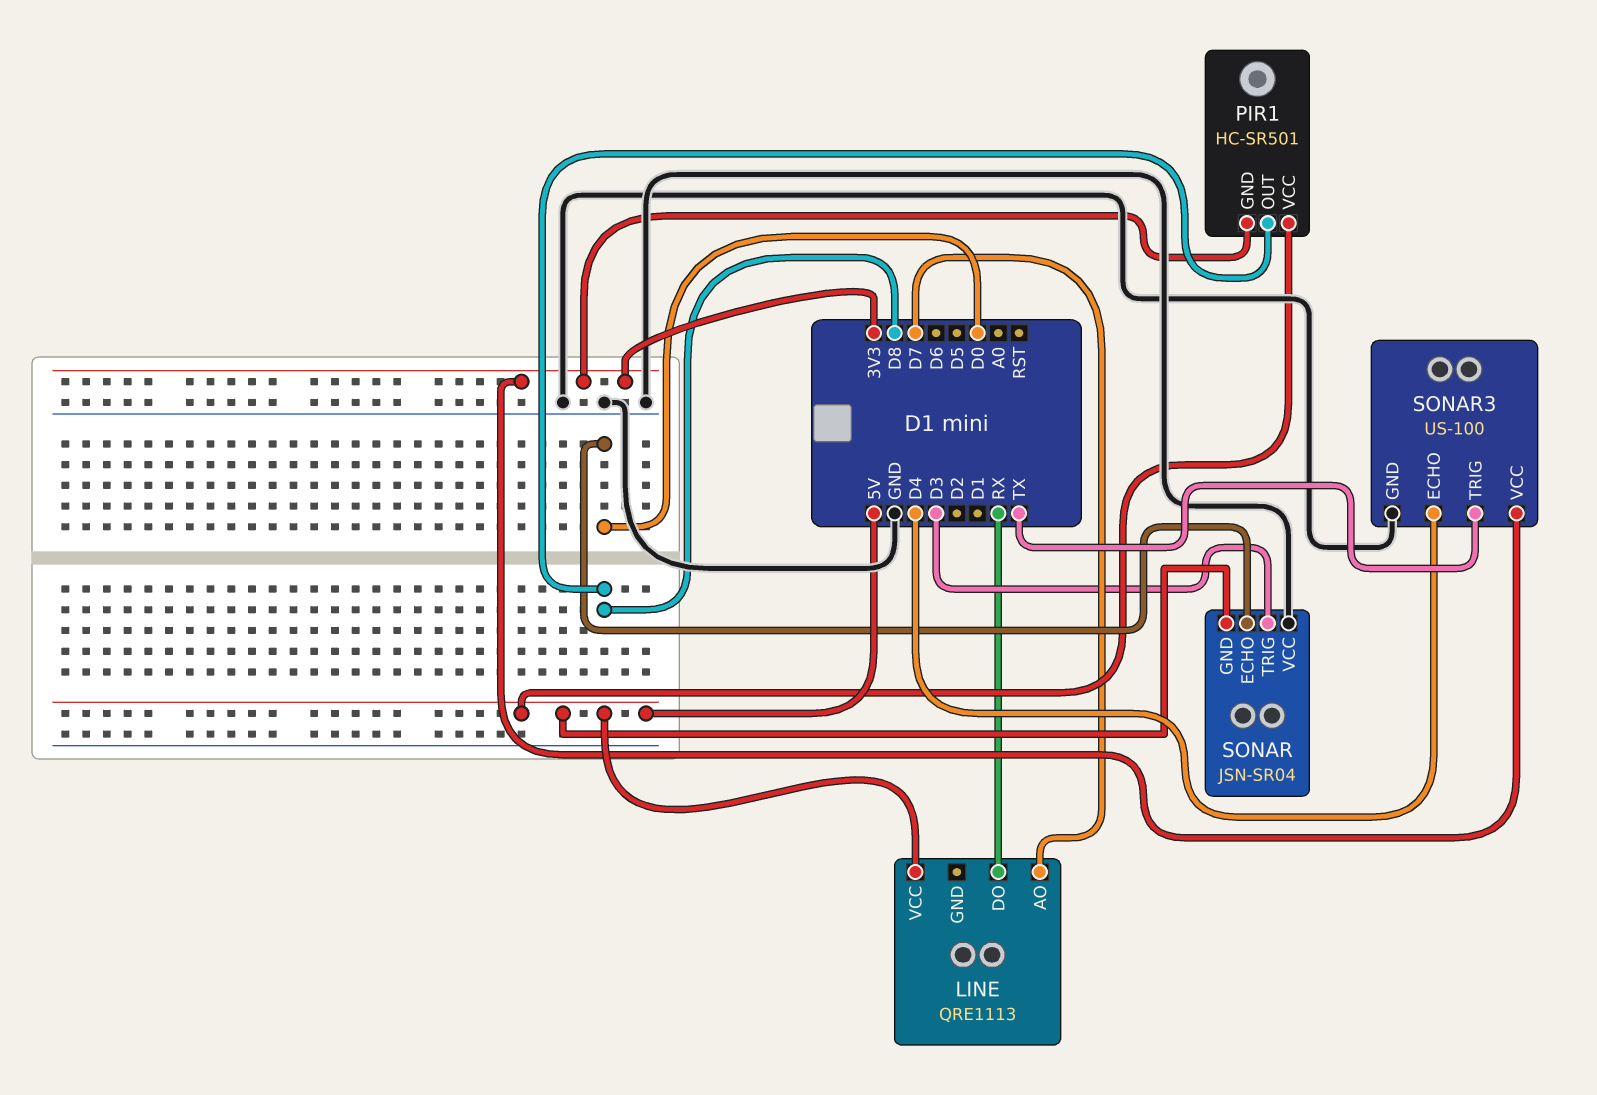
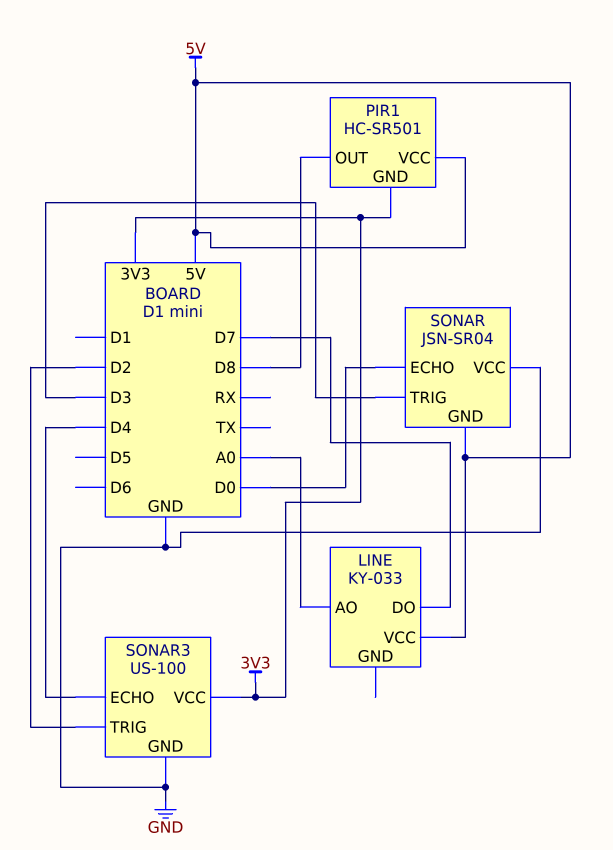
LINE: QRE1113 -> KY-033
LINE pin AO: D7 -> A0
LINE pin DO: RX -> D7
SONAR3 pin TRIG: TX -> D2

